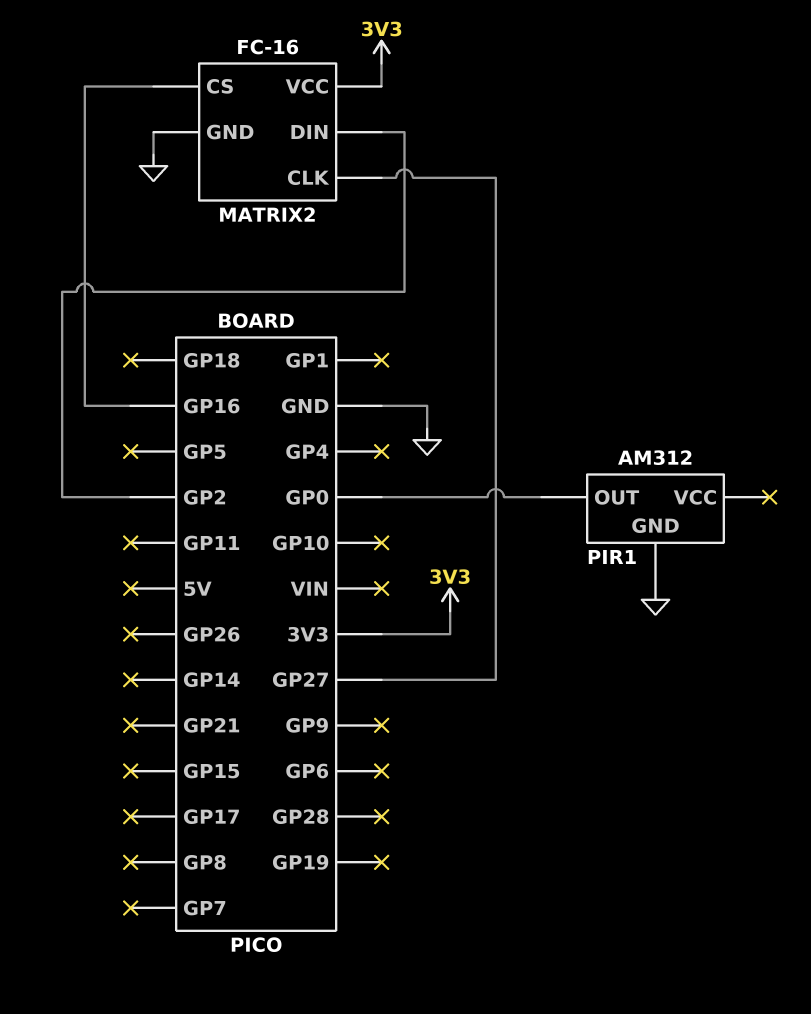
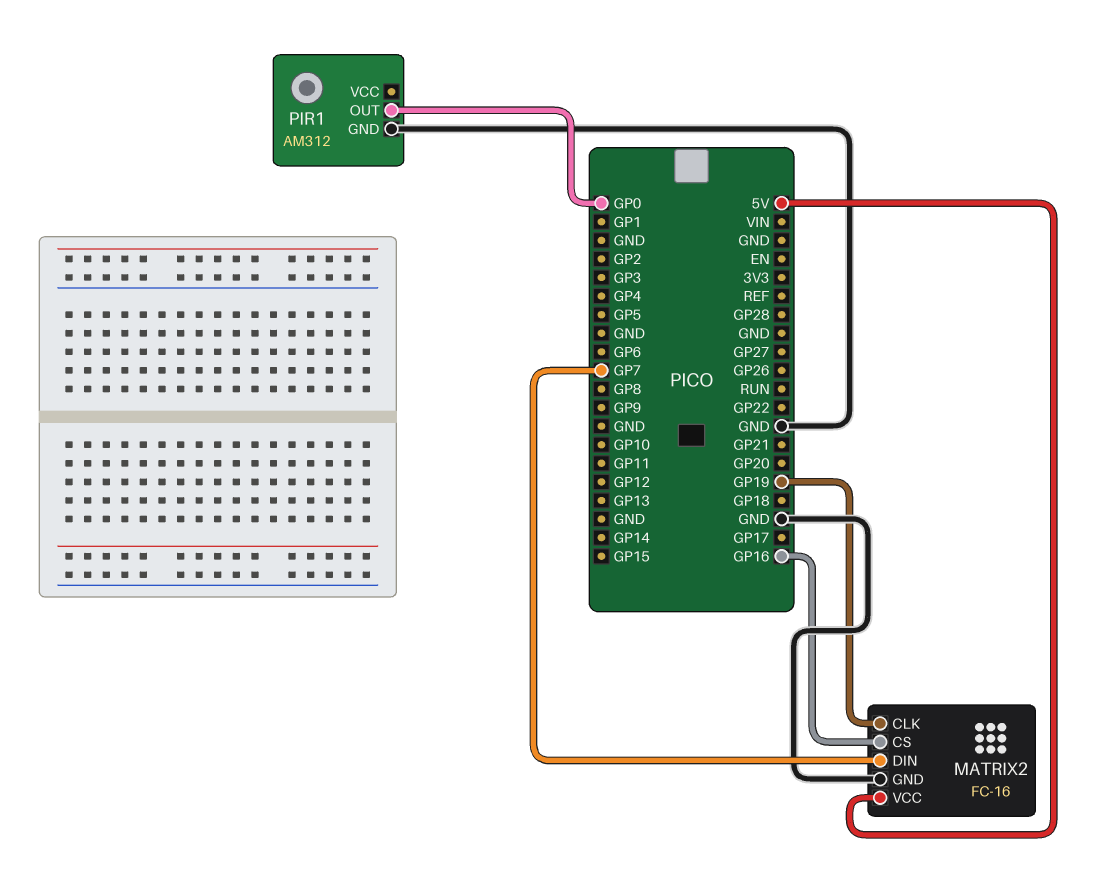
MATRIX2 pin CLK: GP27 -> GP19
MATRIX2 pin DIN: GP2 -> GP7
MATRIX2 pin VCC: 3V3 -> 5V

